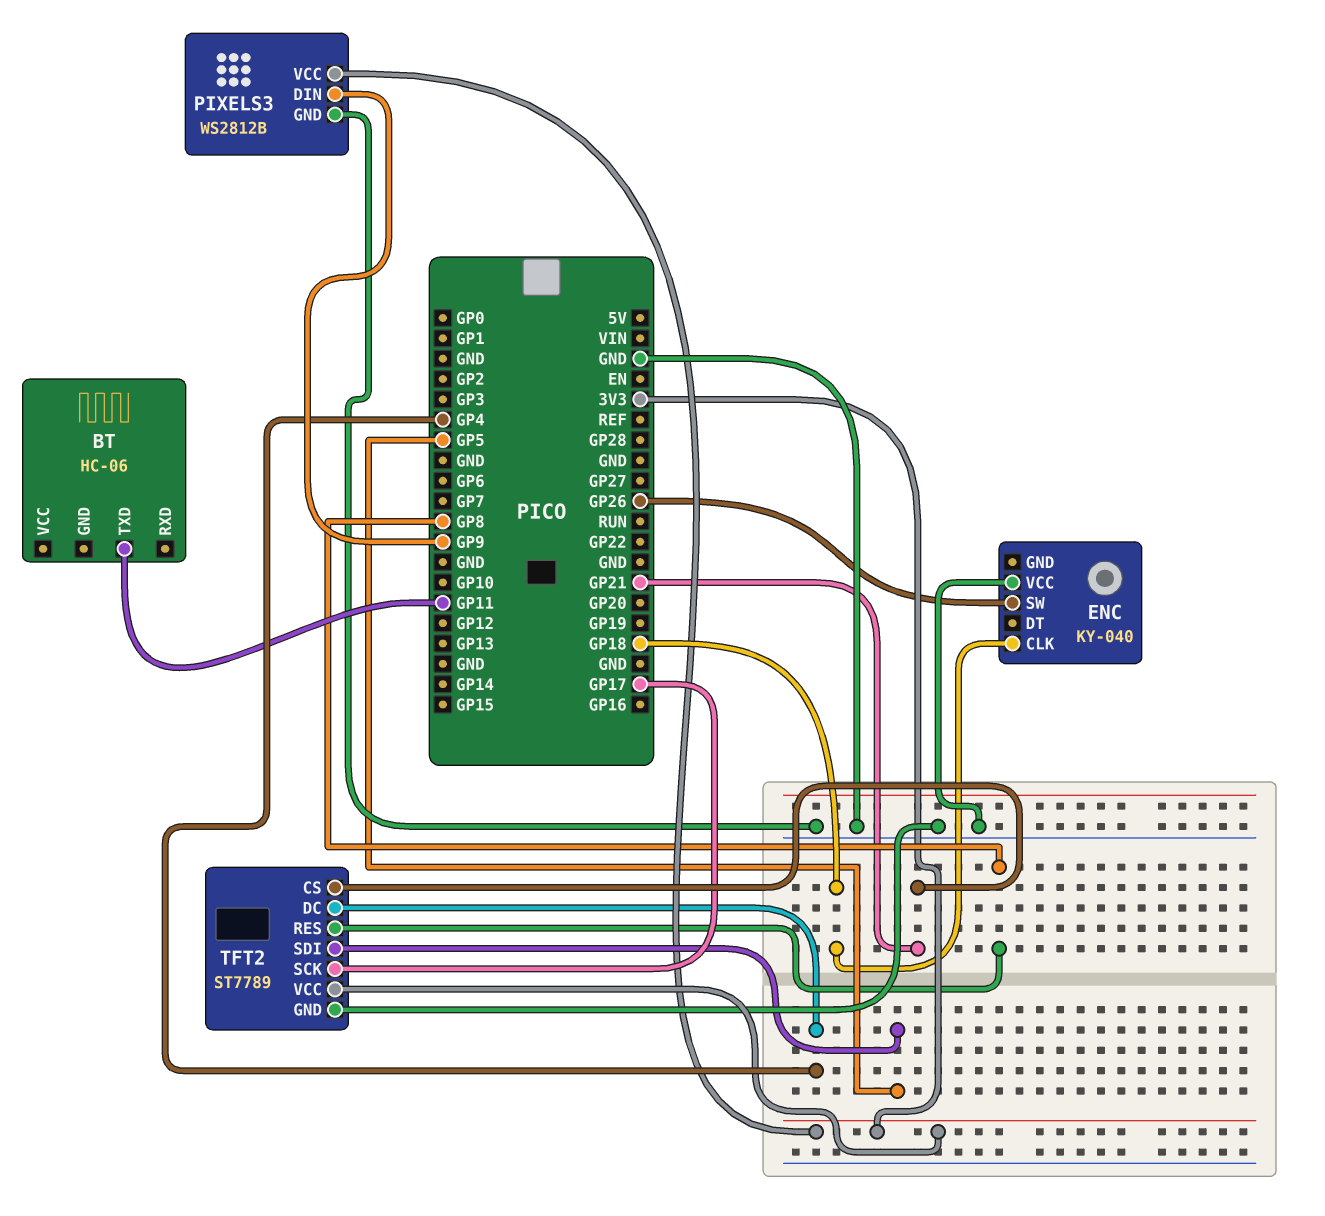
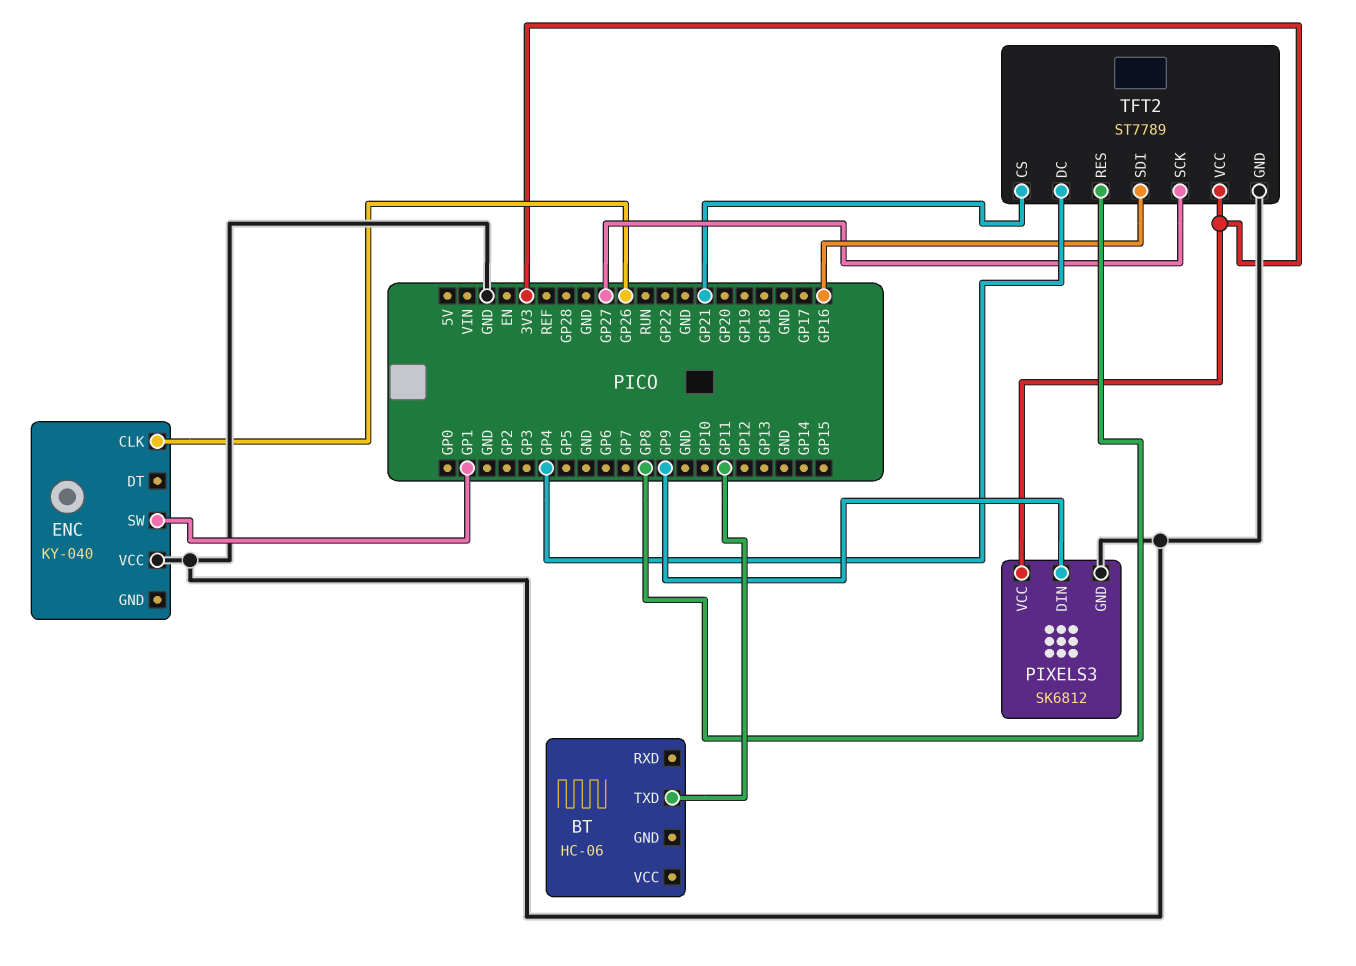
ENC pin CLK: GP18 -> GP26
ENC pin SW: GP26 -> GP1
PIXELS3: WS2812B -> SK6812
TFT2 pin SCK: GP17 -> GP27
TFT2 pin SDI: GP5 -> GP16

